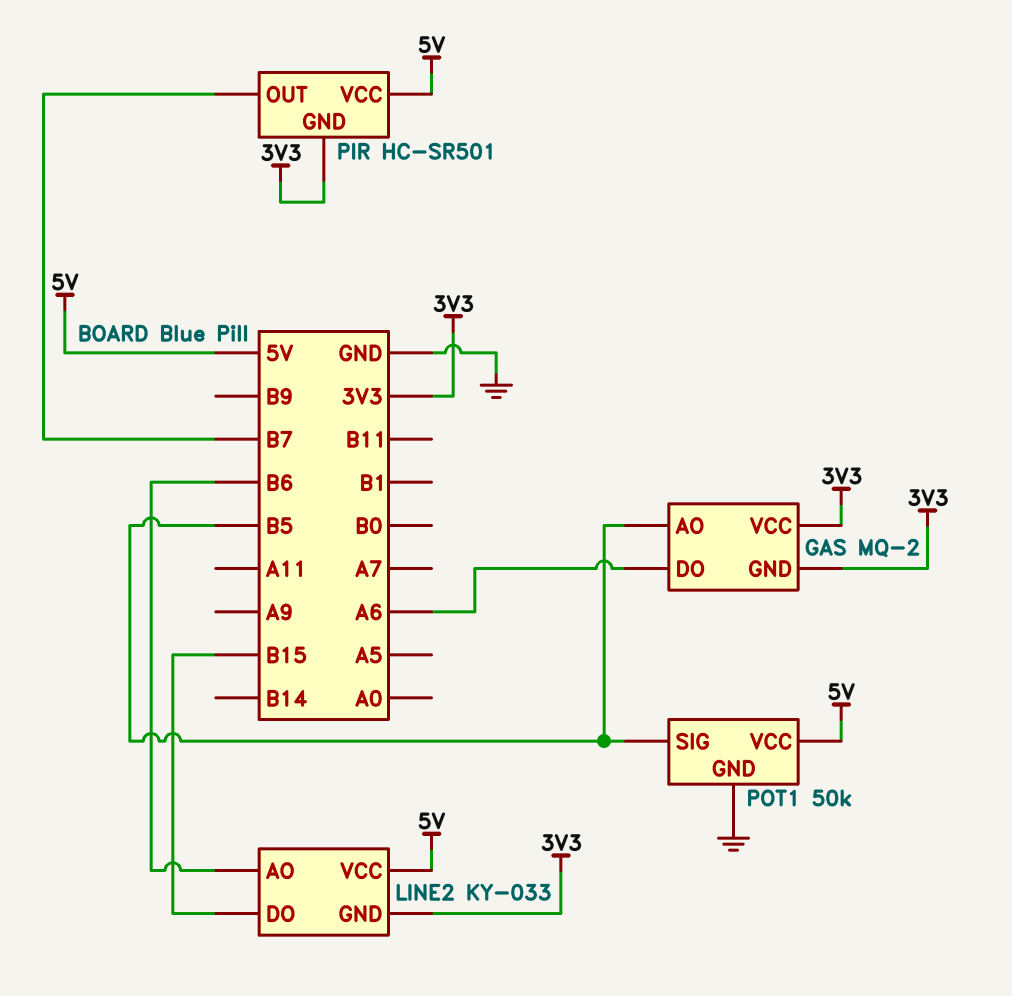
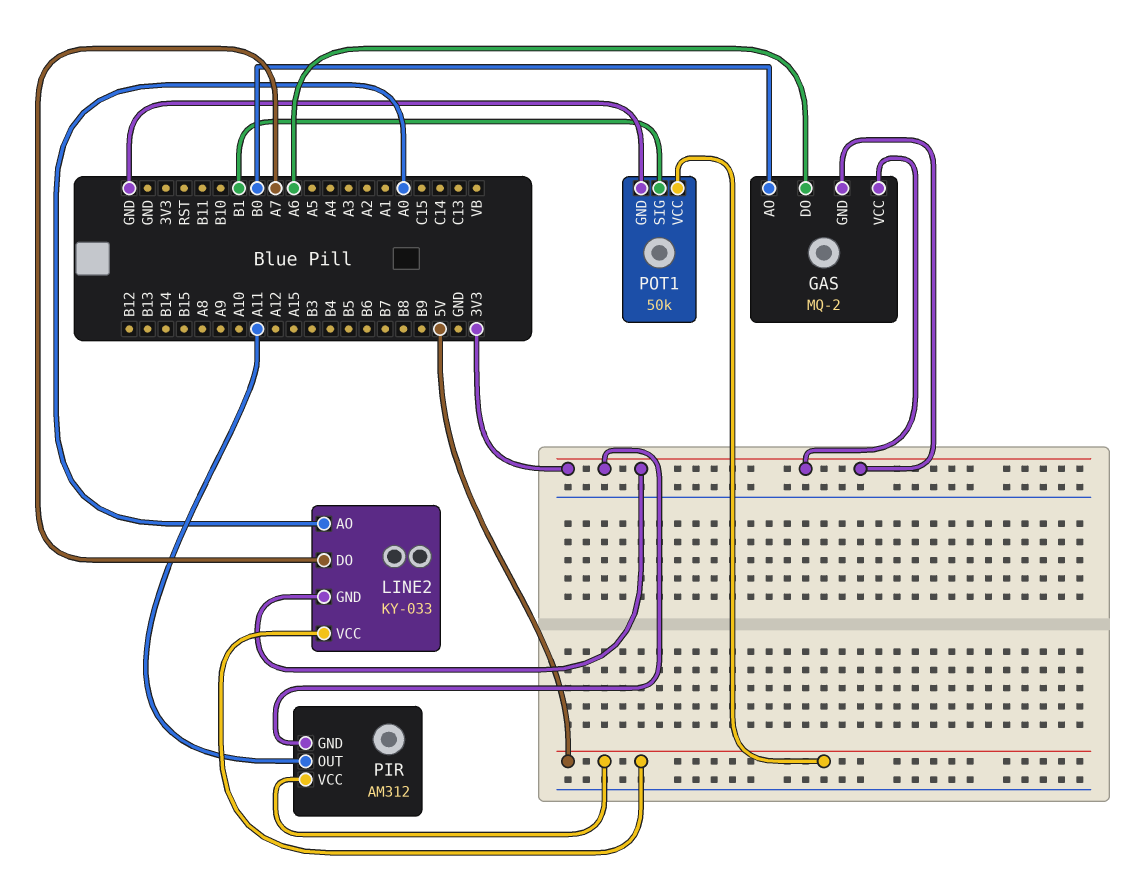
GAS pin AO: B5 -> B0
LINE2 pin AO: B6 -> A0
LINE2 pin DO: B15 -> A7
PIR: HC-SR501 -> AM312
PIR pin OUT: B7 -> A11
POT1 pin SIG: B5 -> B1

